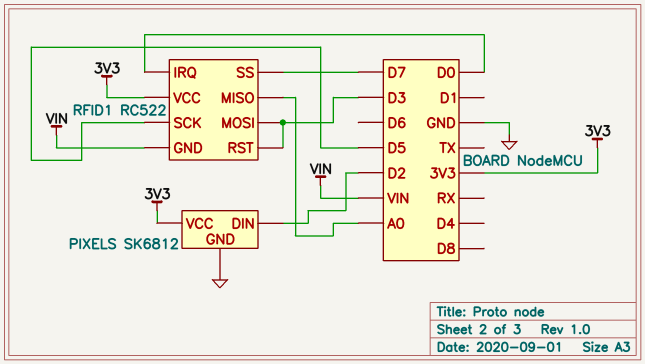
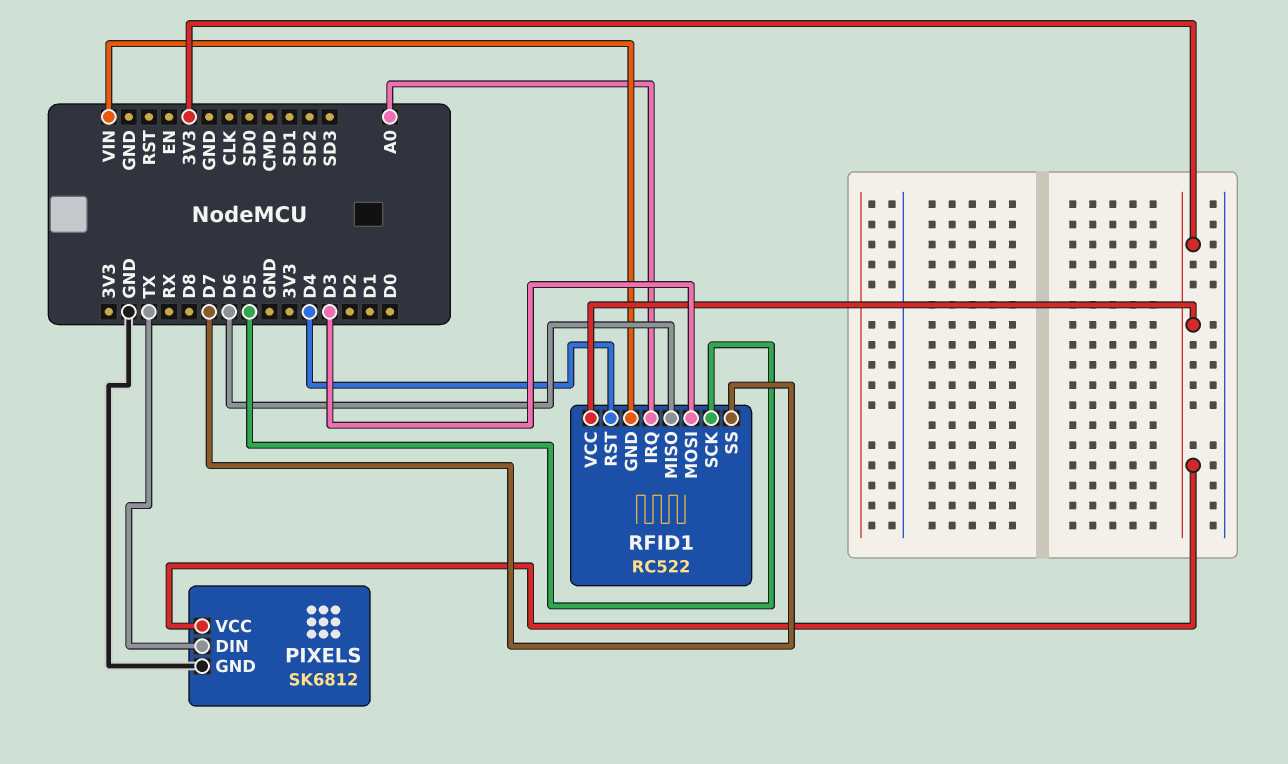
PIXELS pin DIN: D2 -> TX
RFID1 pin IRQ: D0 -> A0
RFID1 pin MISO: A0 -> D6
RFID1 pin RST: D3 -> D4

